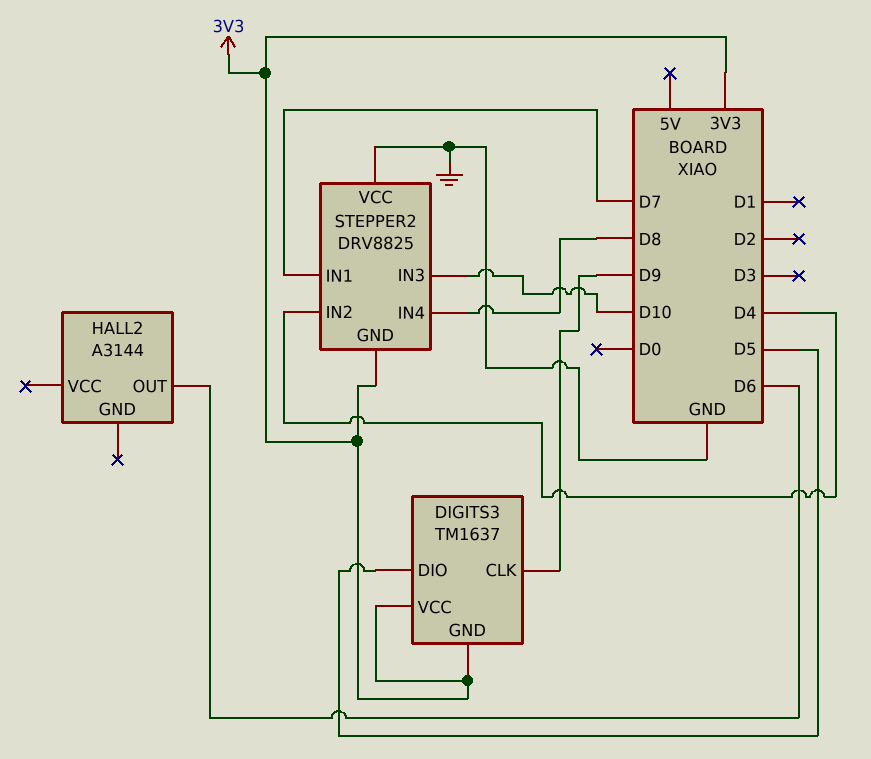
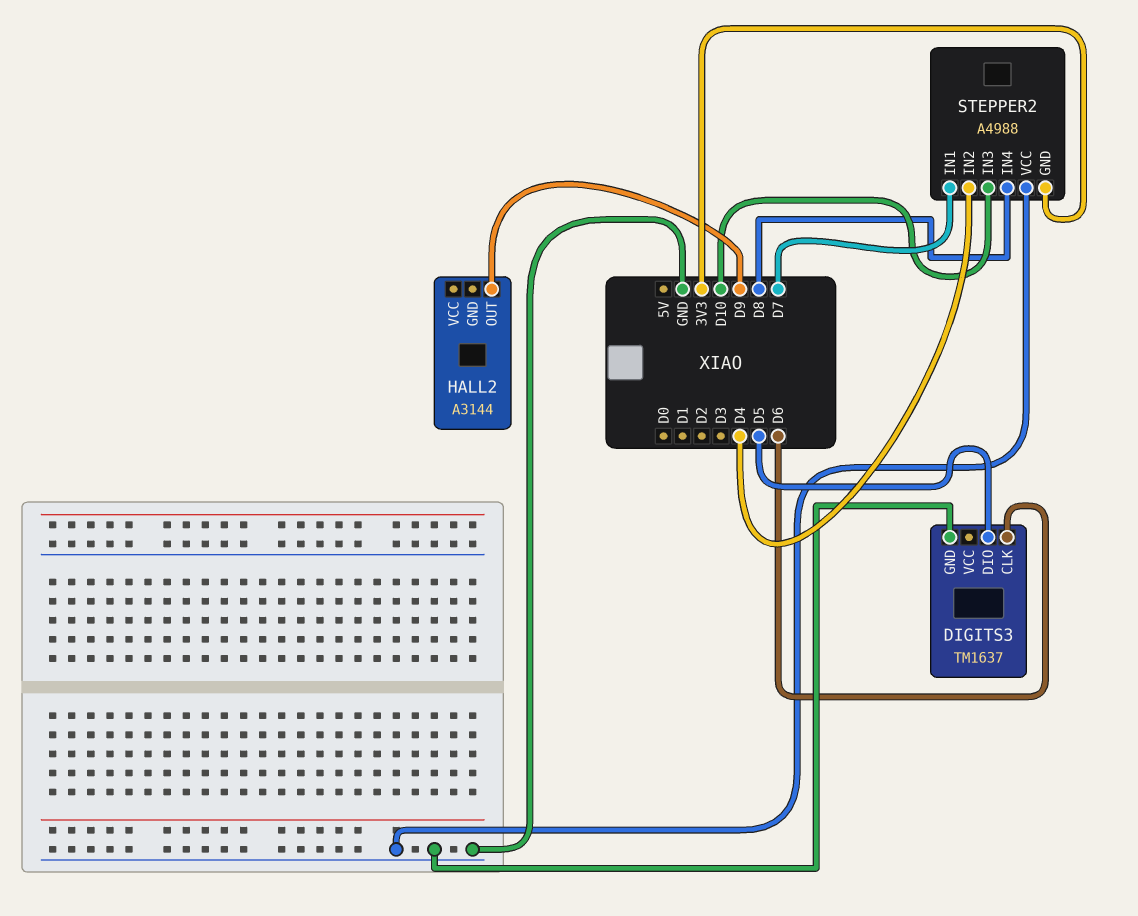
DIGITS3 pin CLK: D9 -> D6
DIGITS3 pin GND: 3V3 -> GND
DIGITS3 pin VCC: 3V3 -> none
HALL2 pin OUT: D6 -> D9
STEPPER2: DRV8825 -> A4988

